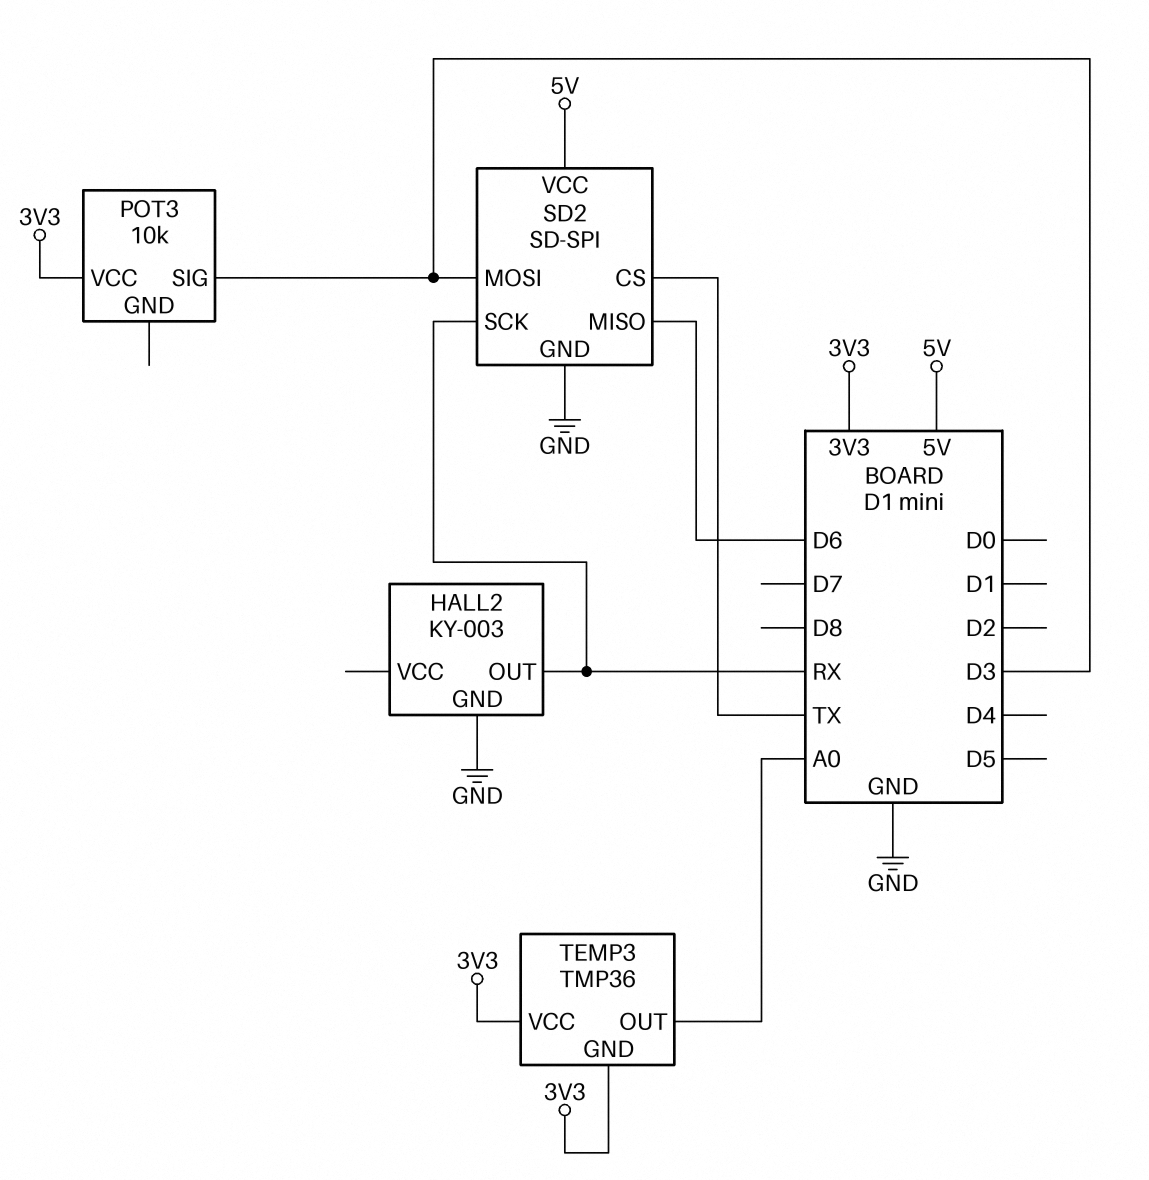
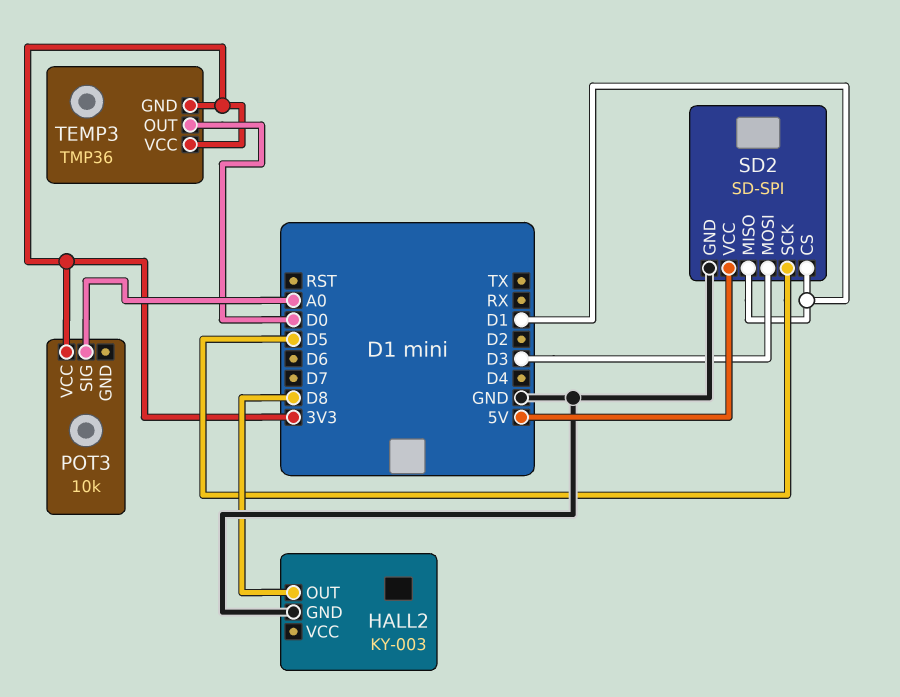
HALL2 pin OUT: RX -> D8
POT3 pin SIG: D3 -> A0
SD2 pin CS: TX -> D1
SD2 pin MISO: D6 -> D1
SD2 pin SCK: RX -> D5
TEMP3 pin OUT: A0 -> D0

